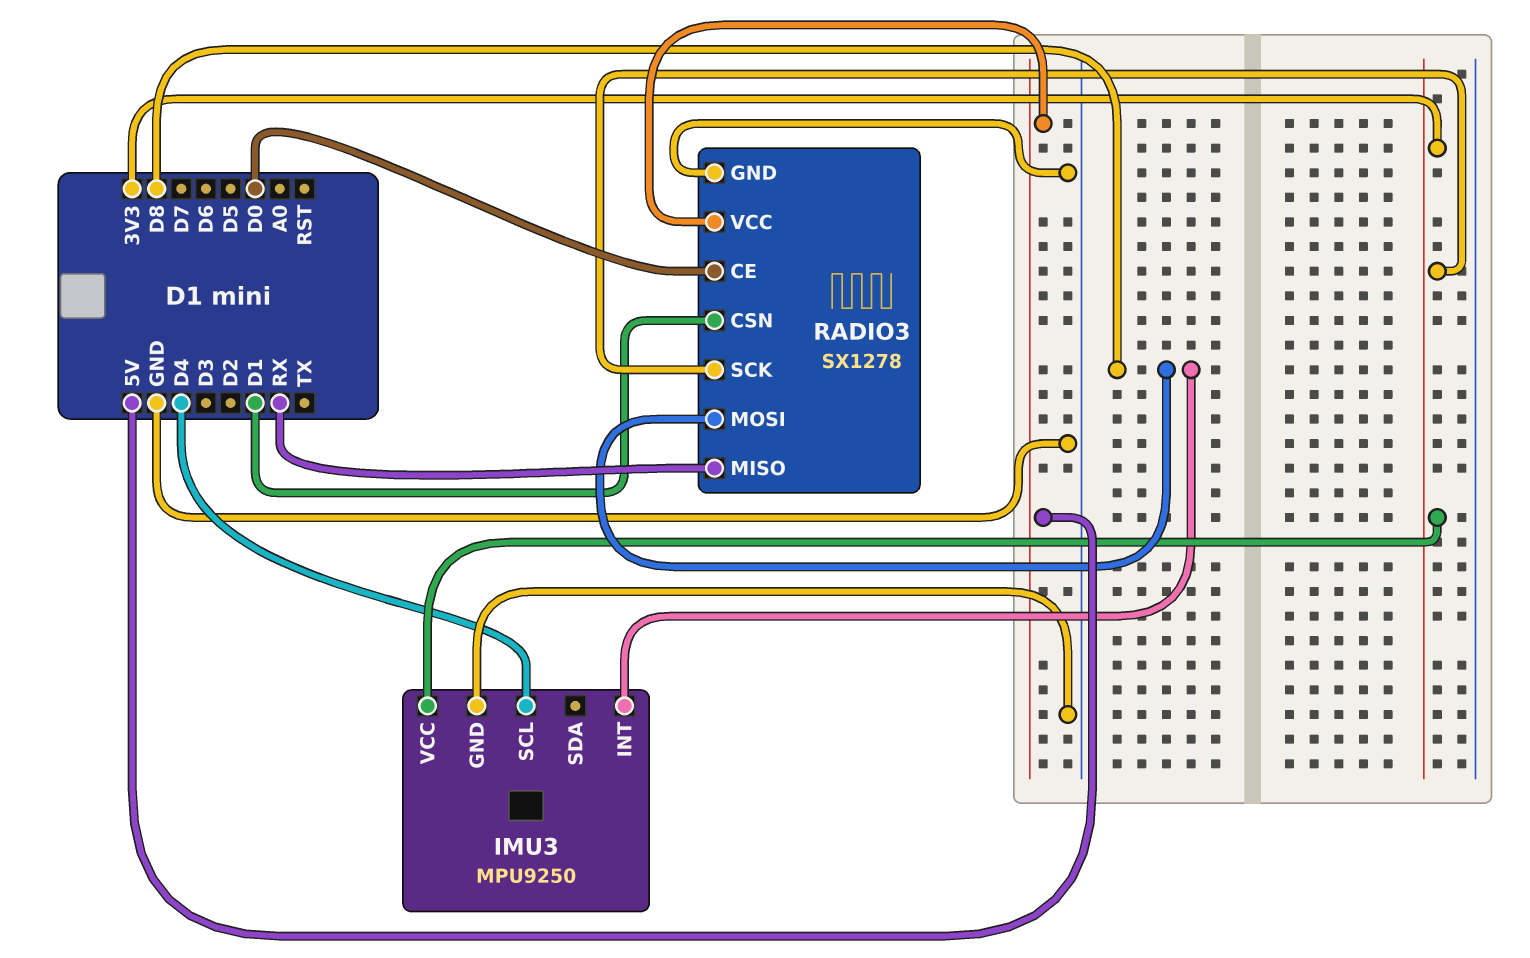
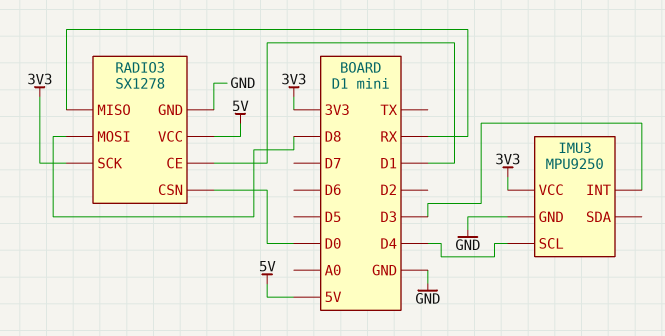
IMU3 pin INT: D8 -> D3
RADIO3 pin CE: D0 -> D1
RADIO3 pin CSN: D1 -> D0

